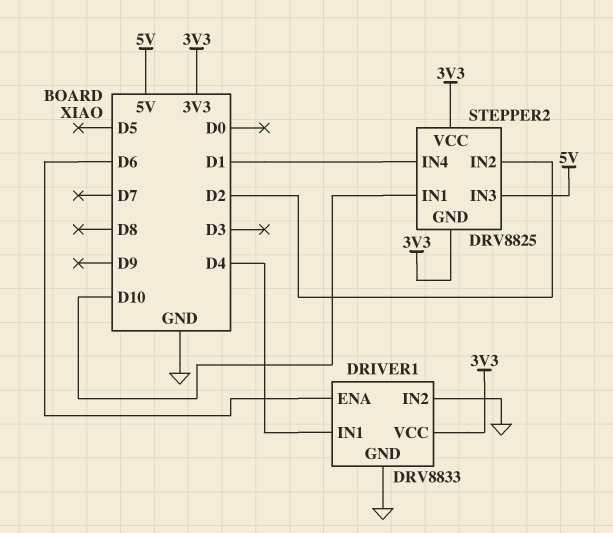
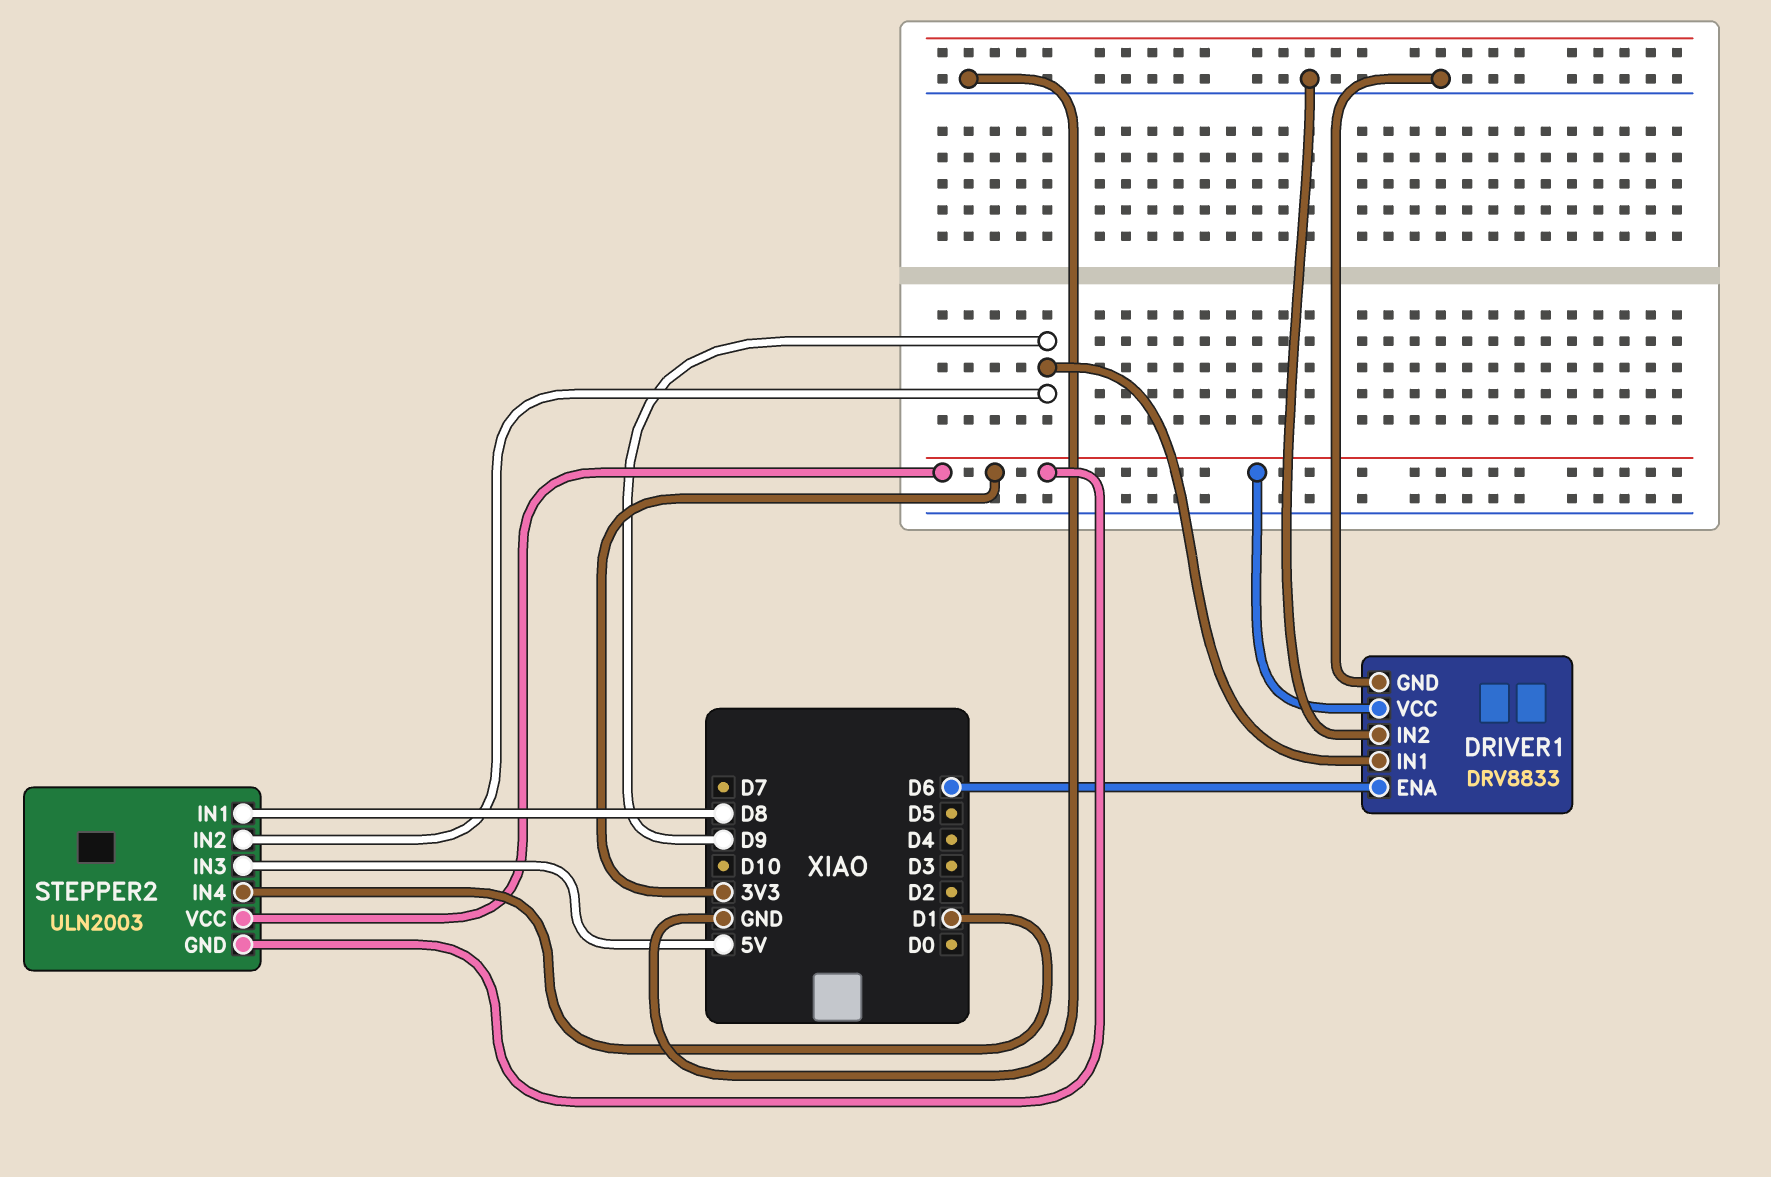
DRIVER1 pin IN1: D4 -> D9
STEPPER2: DRV8825 -> ULN2003
STEPPER2 pin IN1: D10 -> D8
STEPPER2 pin IN2: D2 -> D9

